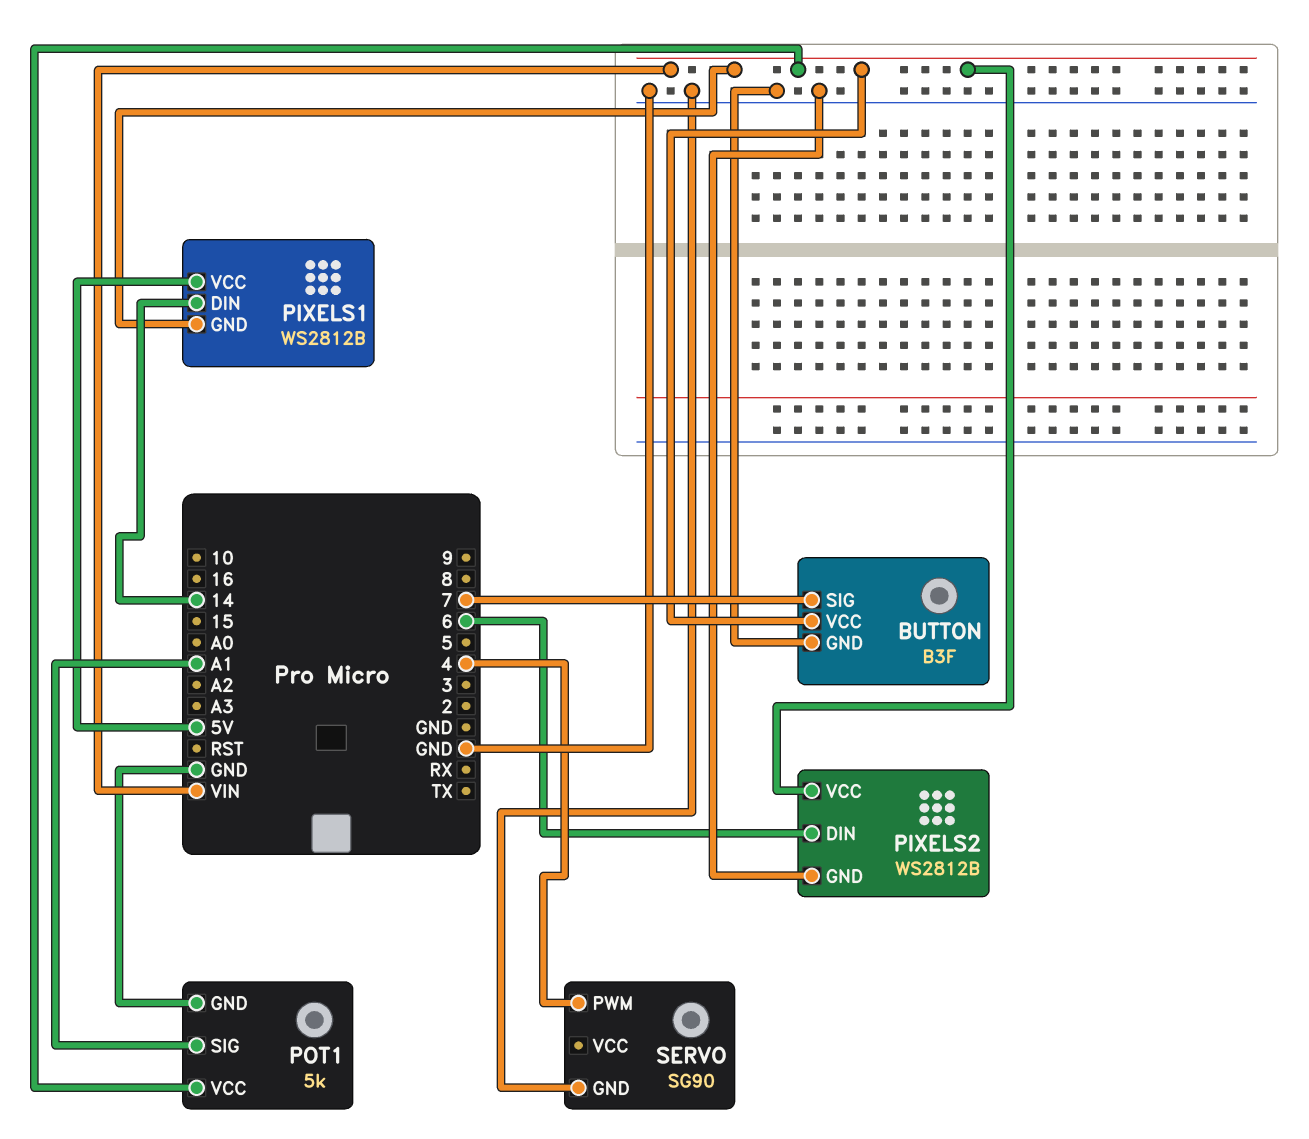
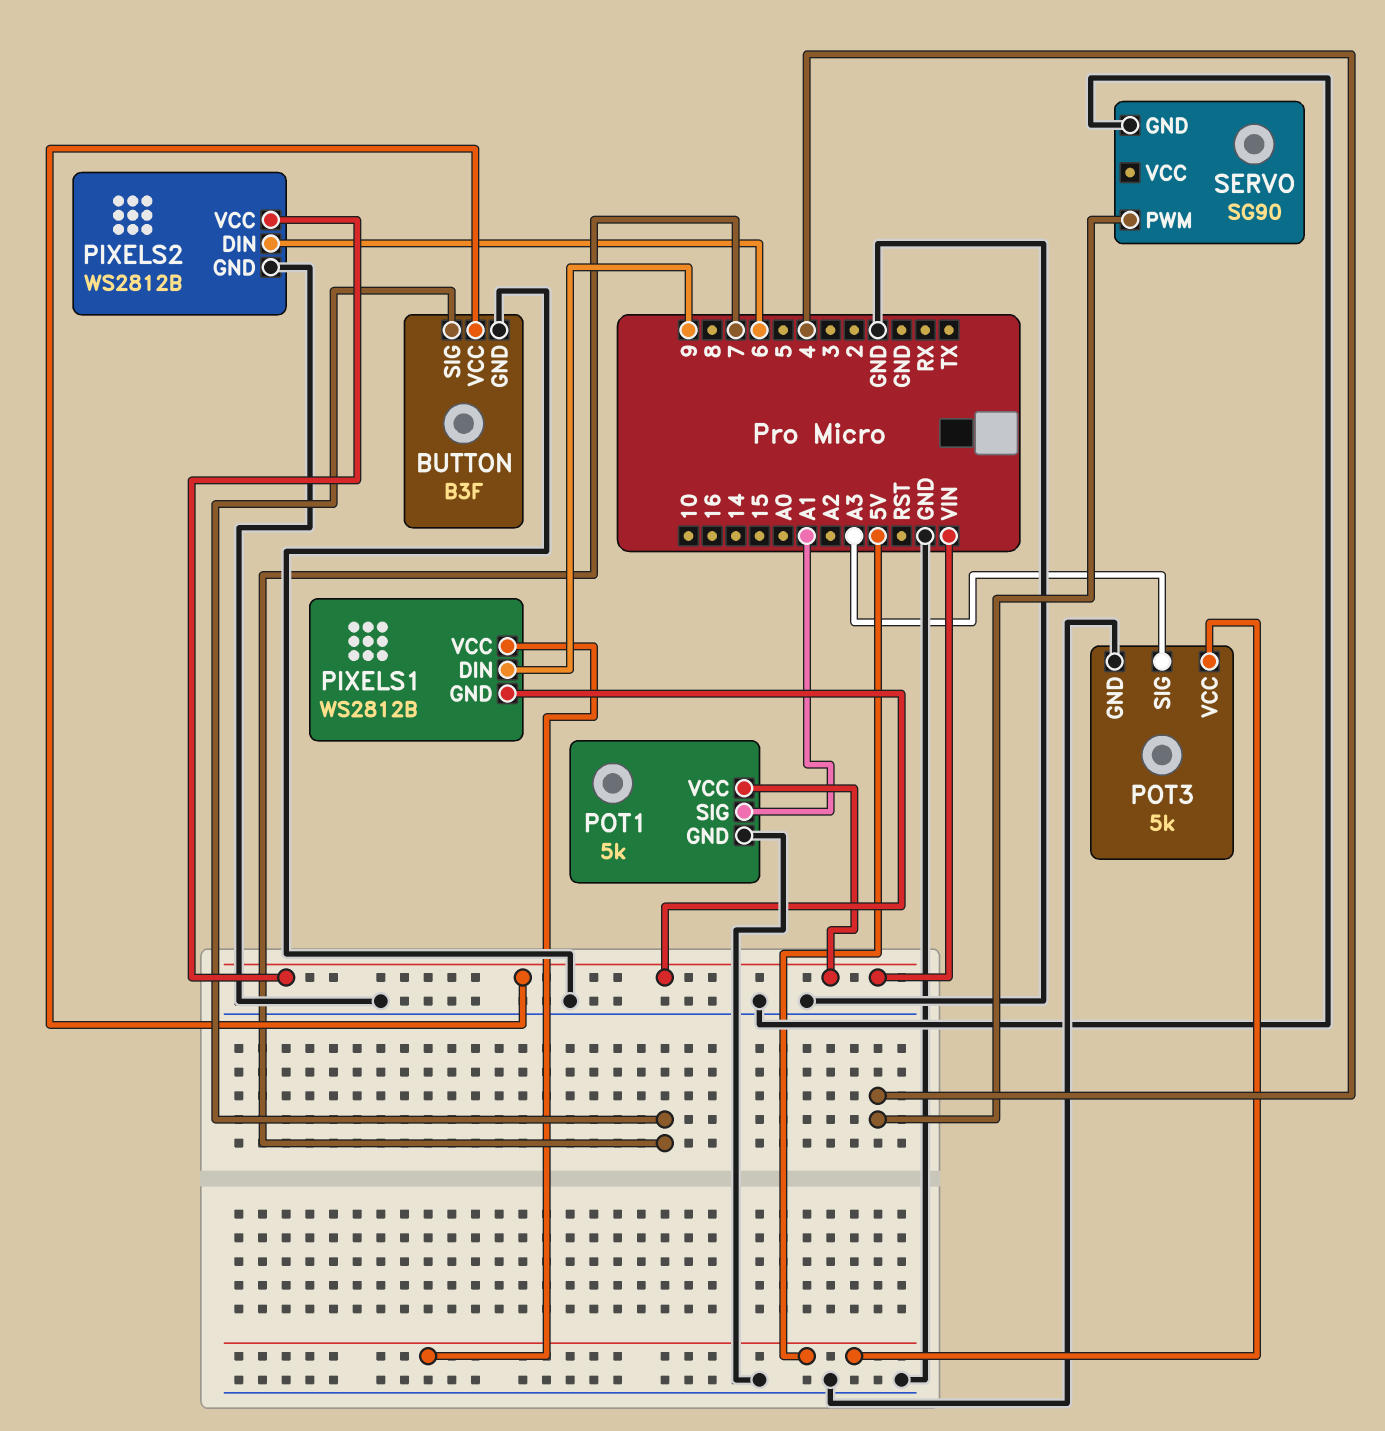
PIXELS1 pin DIN: 14 -> 9
POT3: none -> 5k
POT3 pin GND: none -> GND
POT3 pin SIG: none -> A3
POT3 pin VCC: none -> 5V

